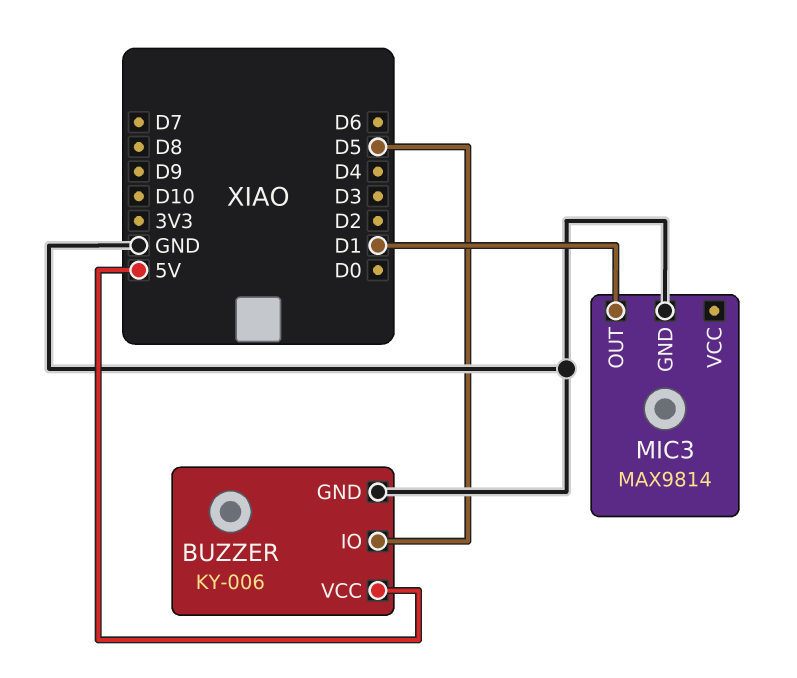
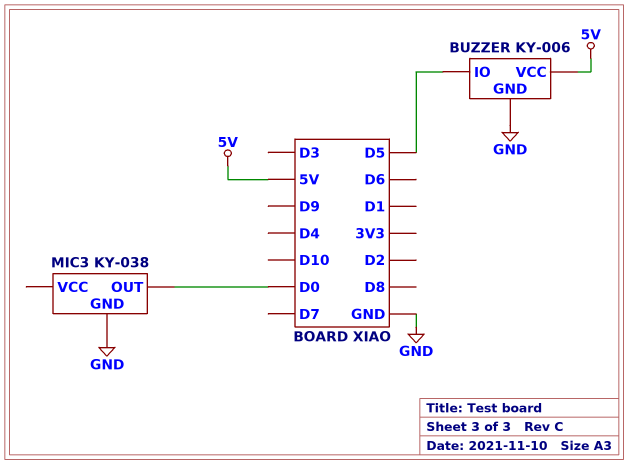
MIC3: MAX9814 -> KY-038
MIC3 pin OUT: D1 -> D0

